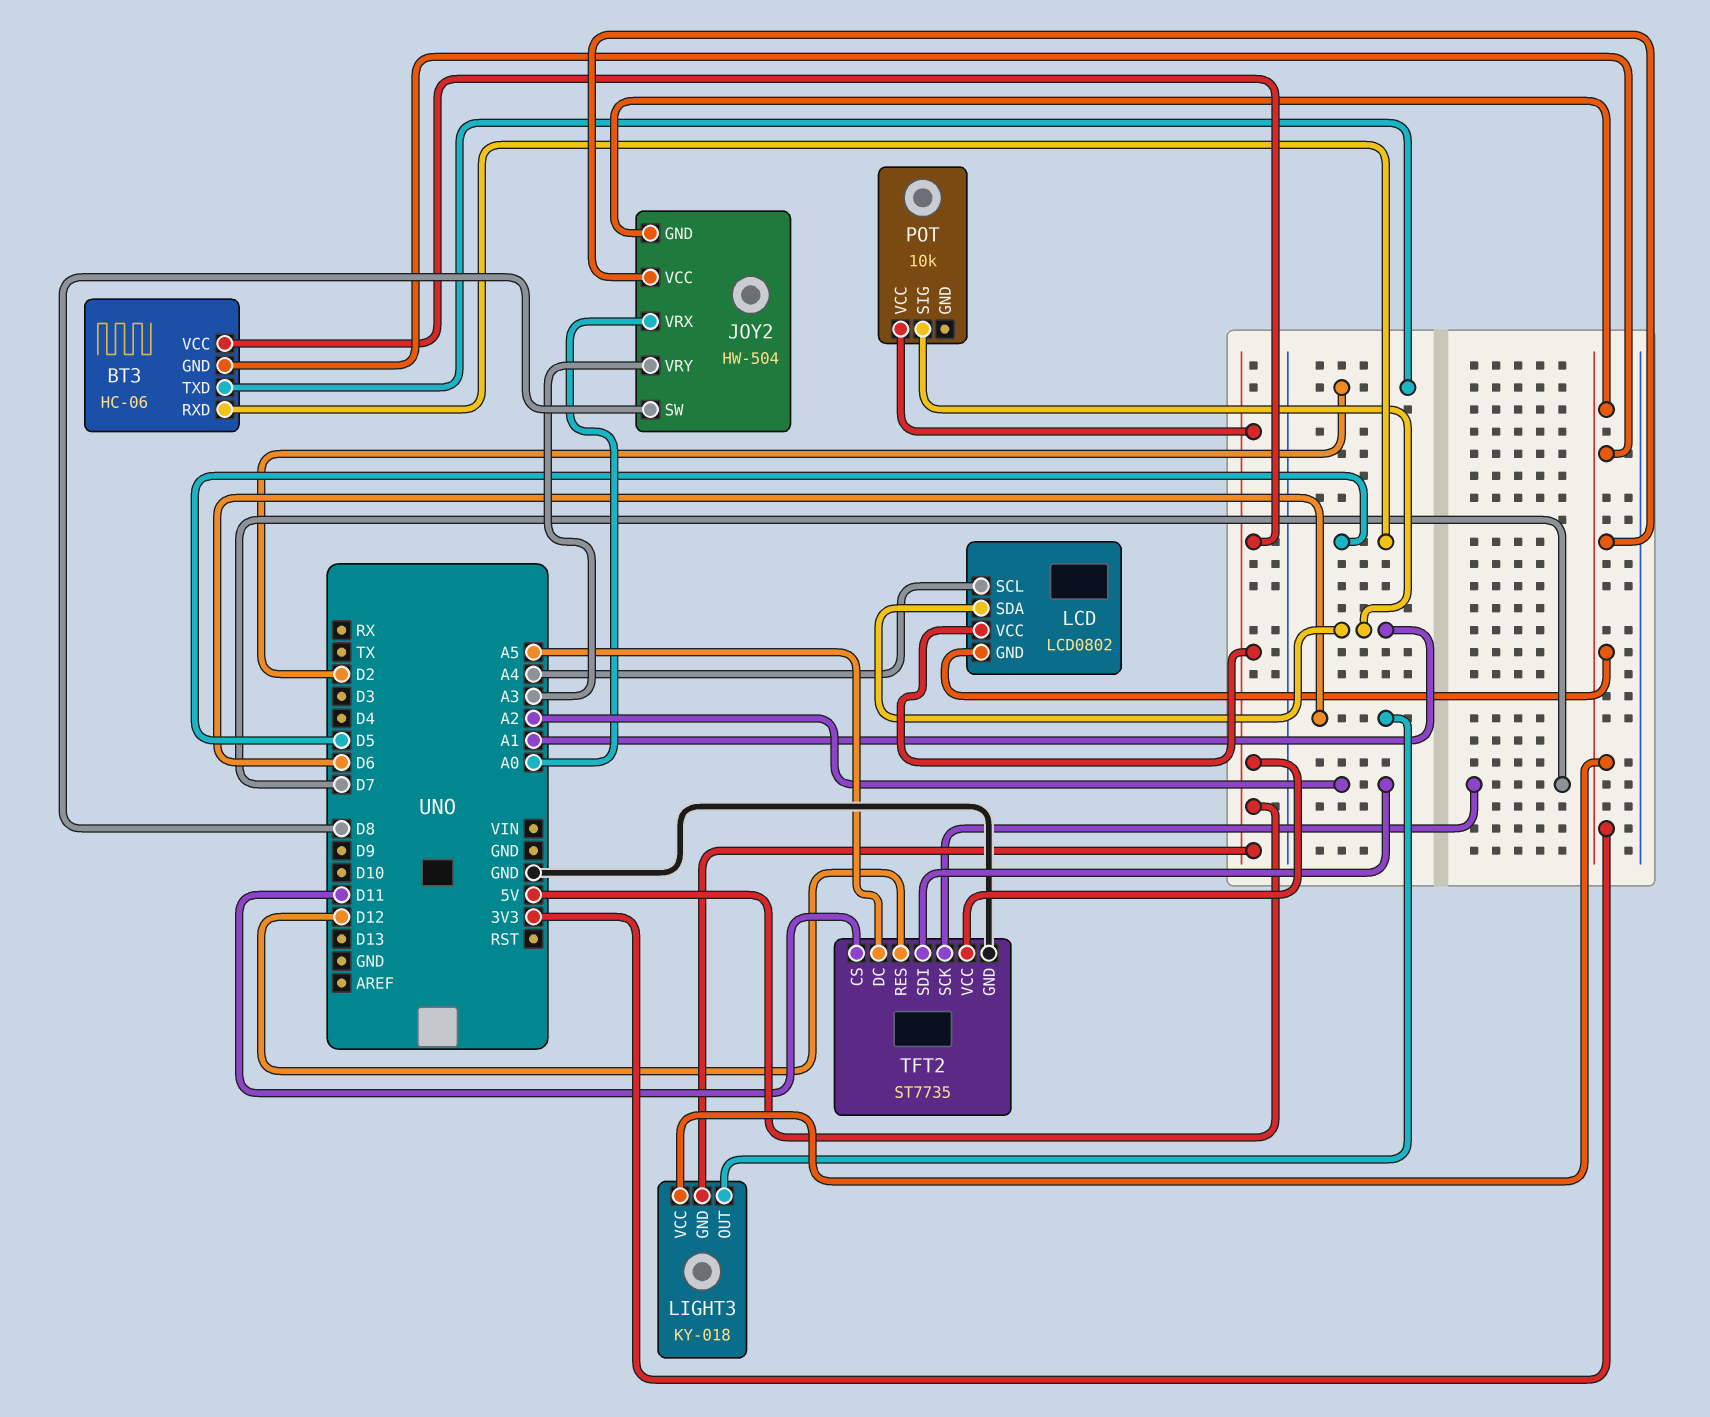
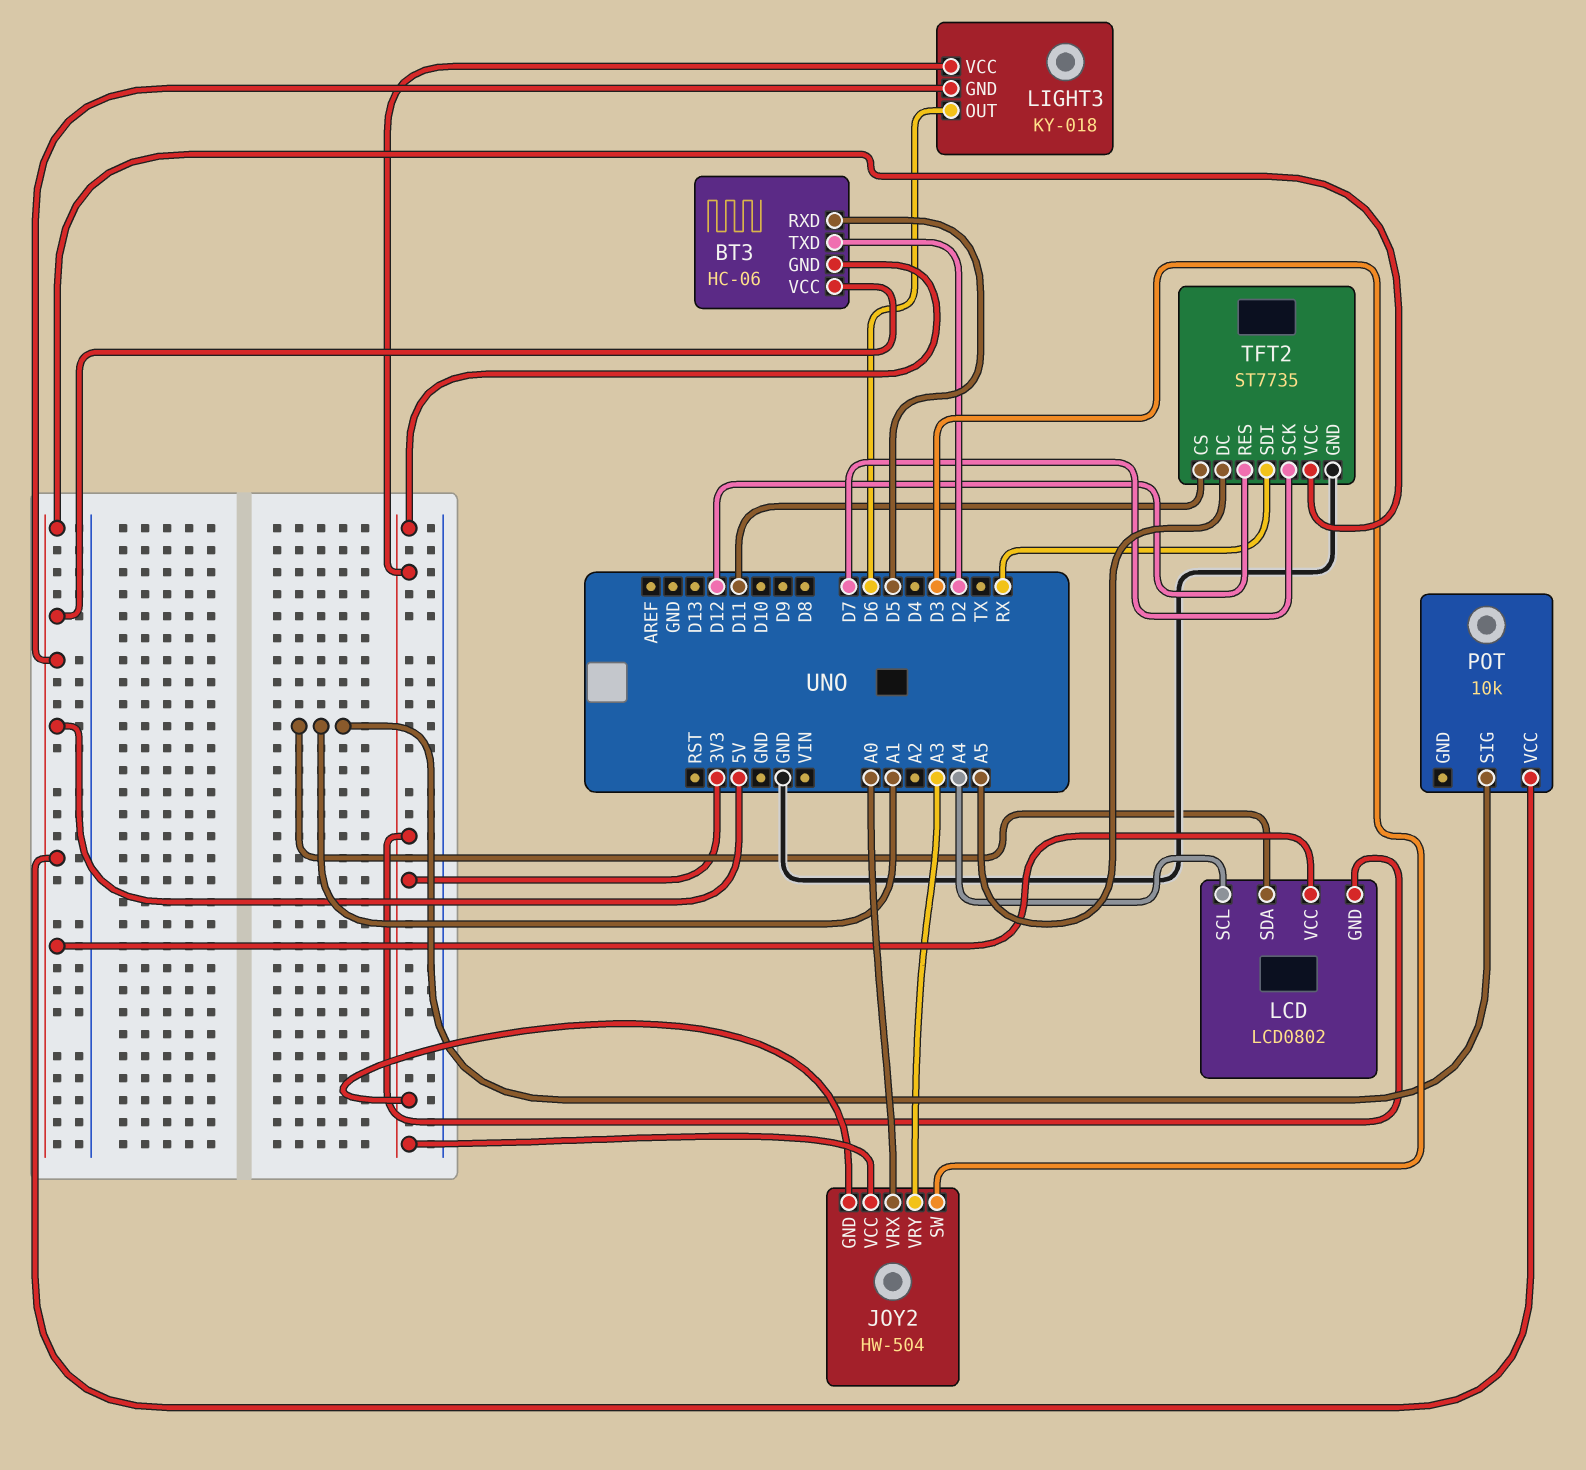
JOY2 pin SW: D8 -> D3
TFT2 pin SDI: A2 -> RX

